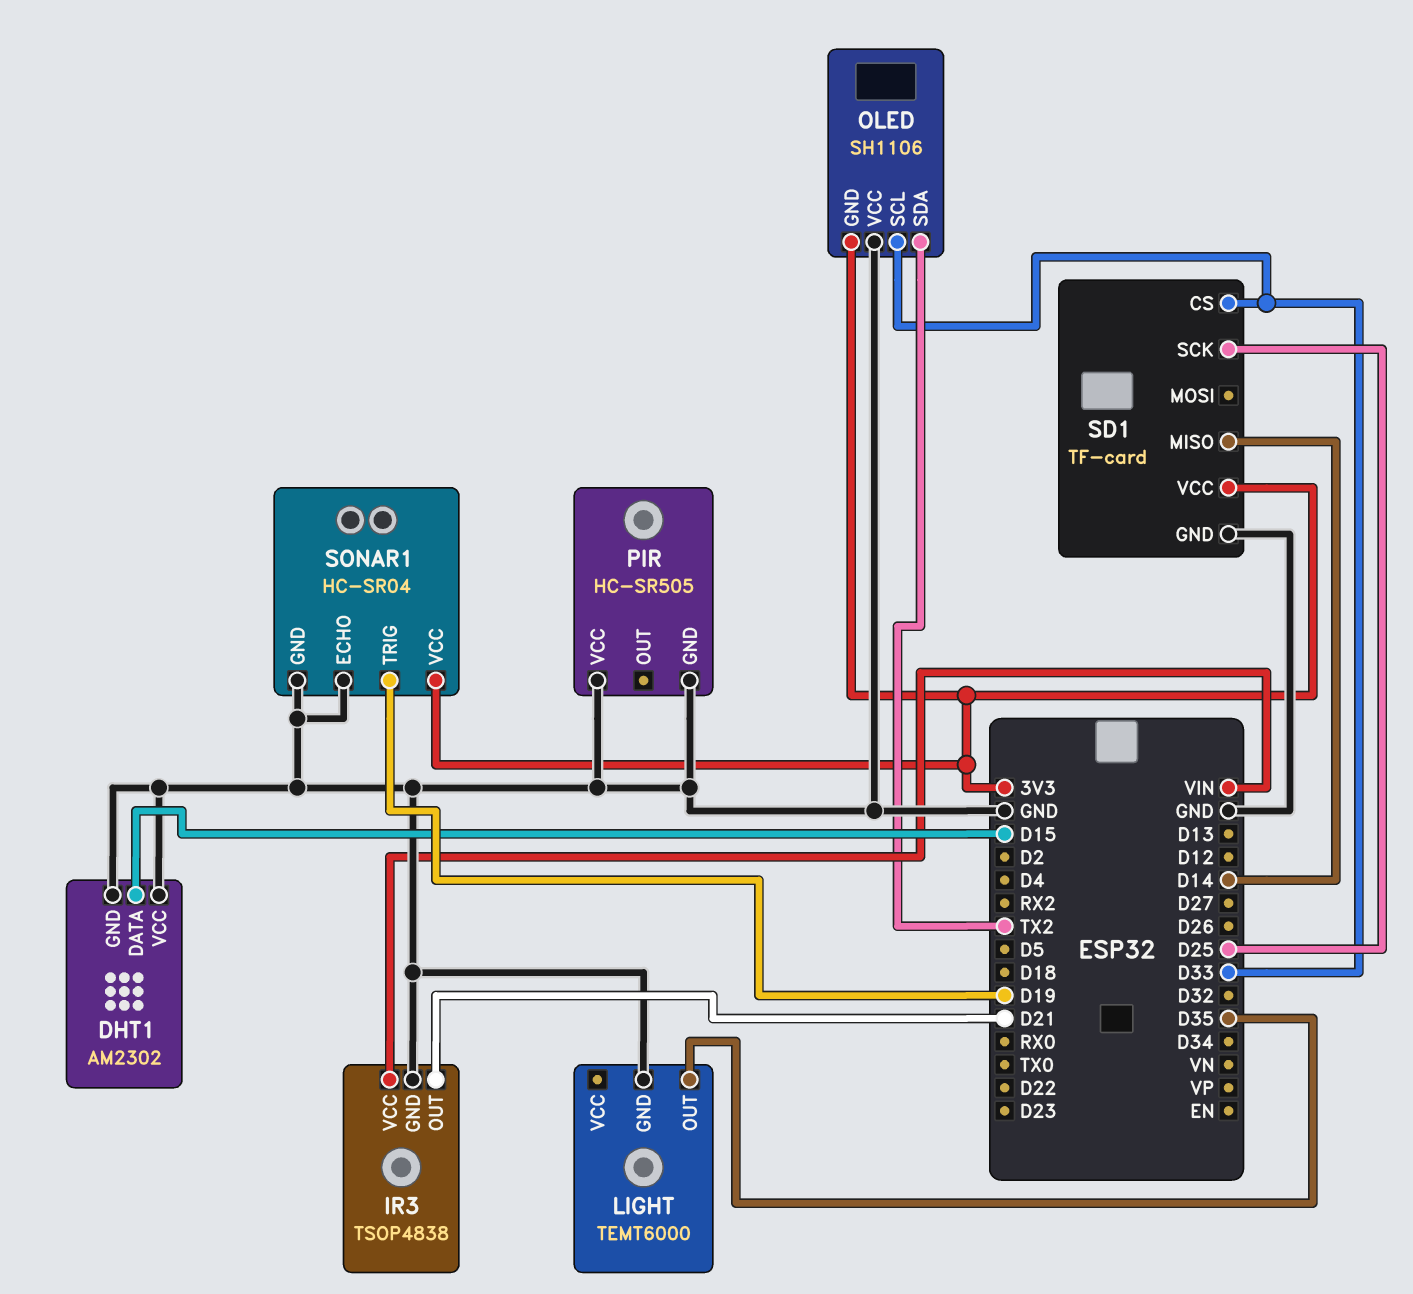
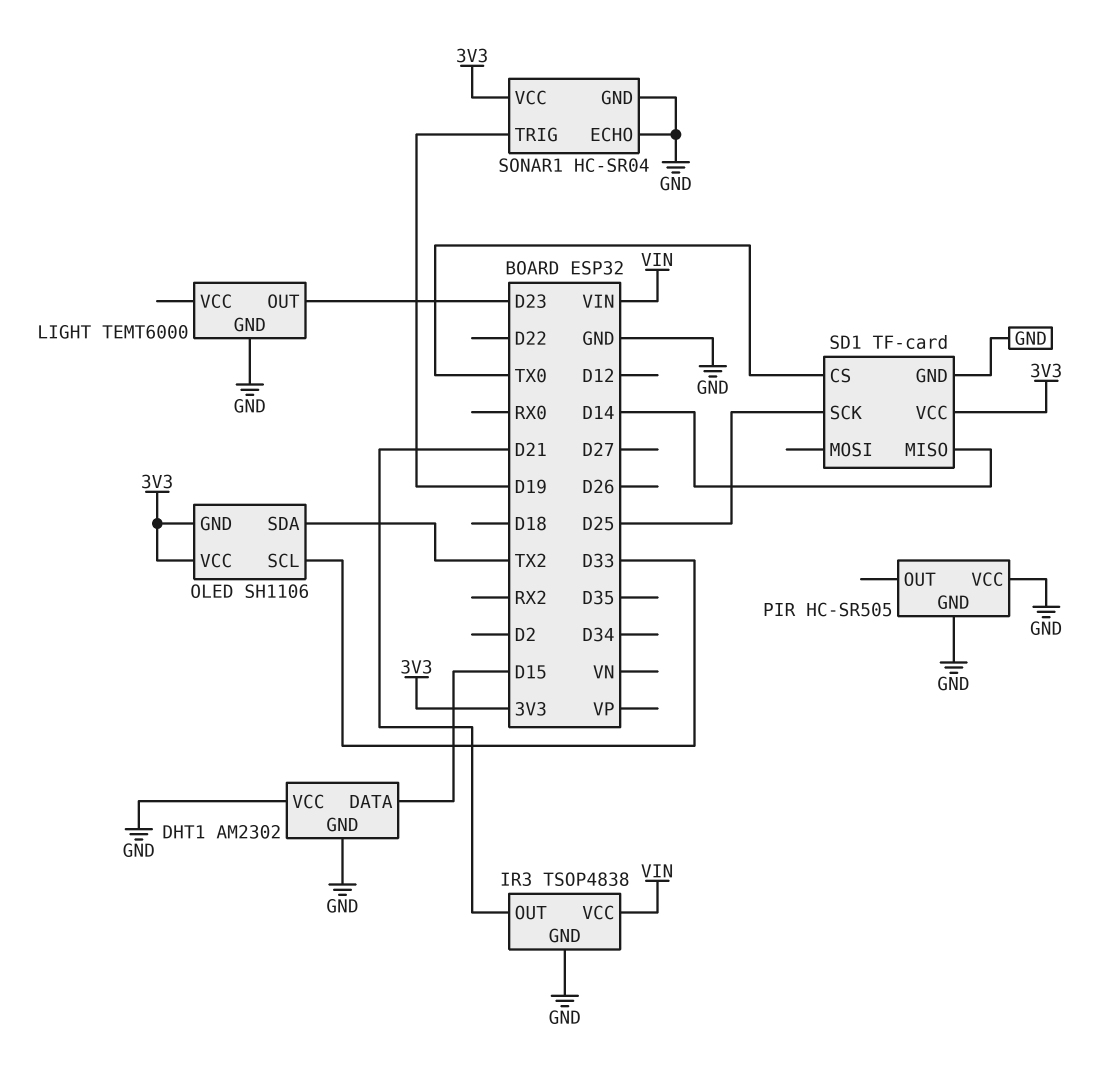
LIGHT pin OUT: D35 -> D23
OLED pin VCC: GND -> 3V3
SD1 pin CS: D33 -> TX0

